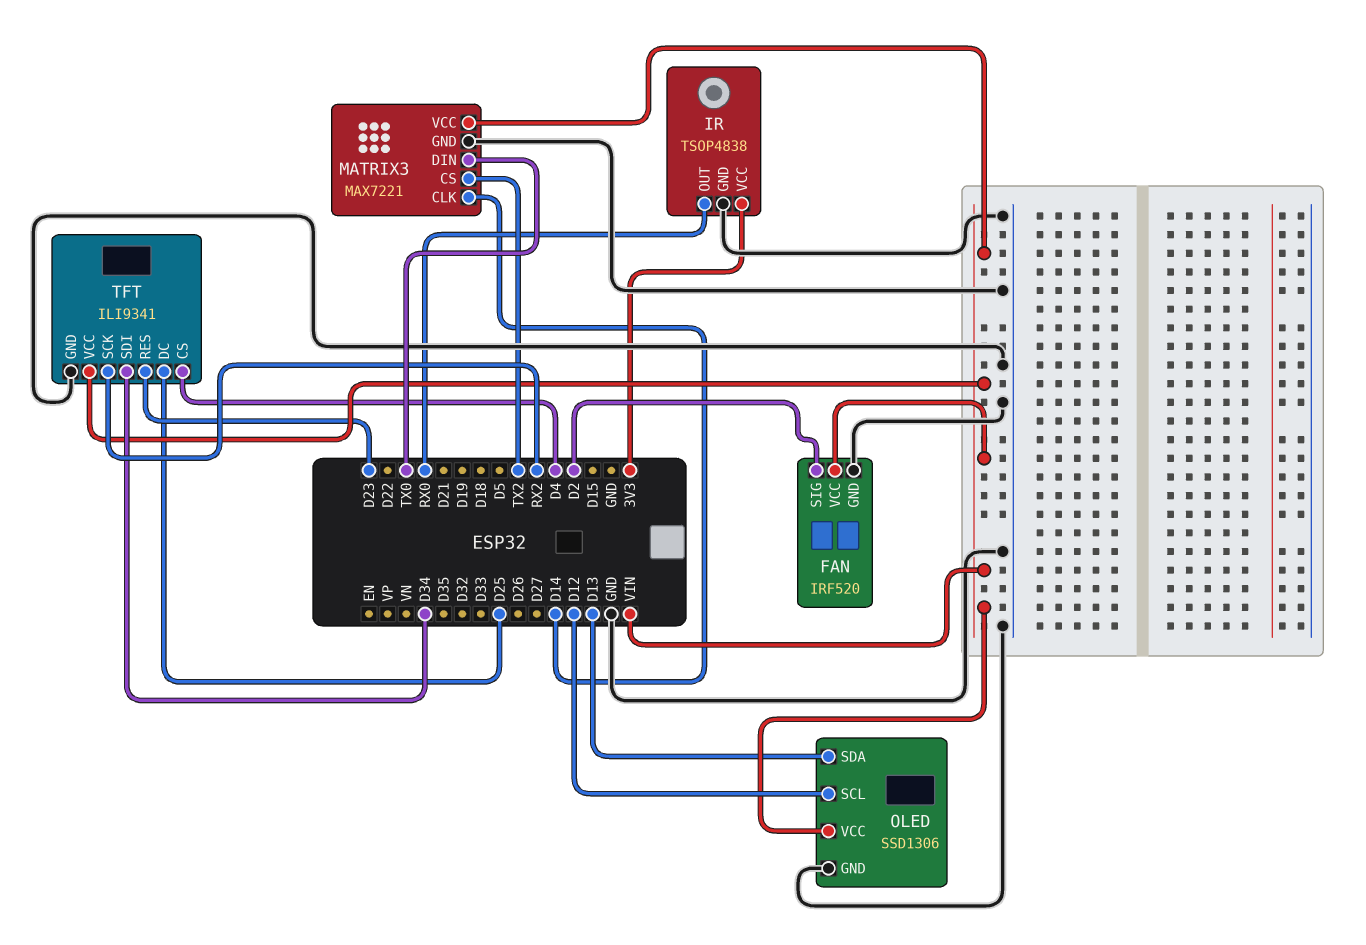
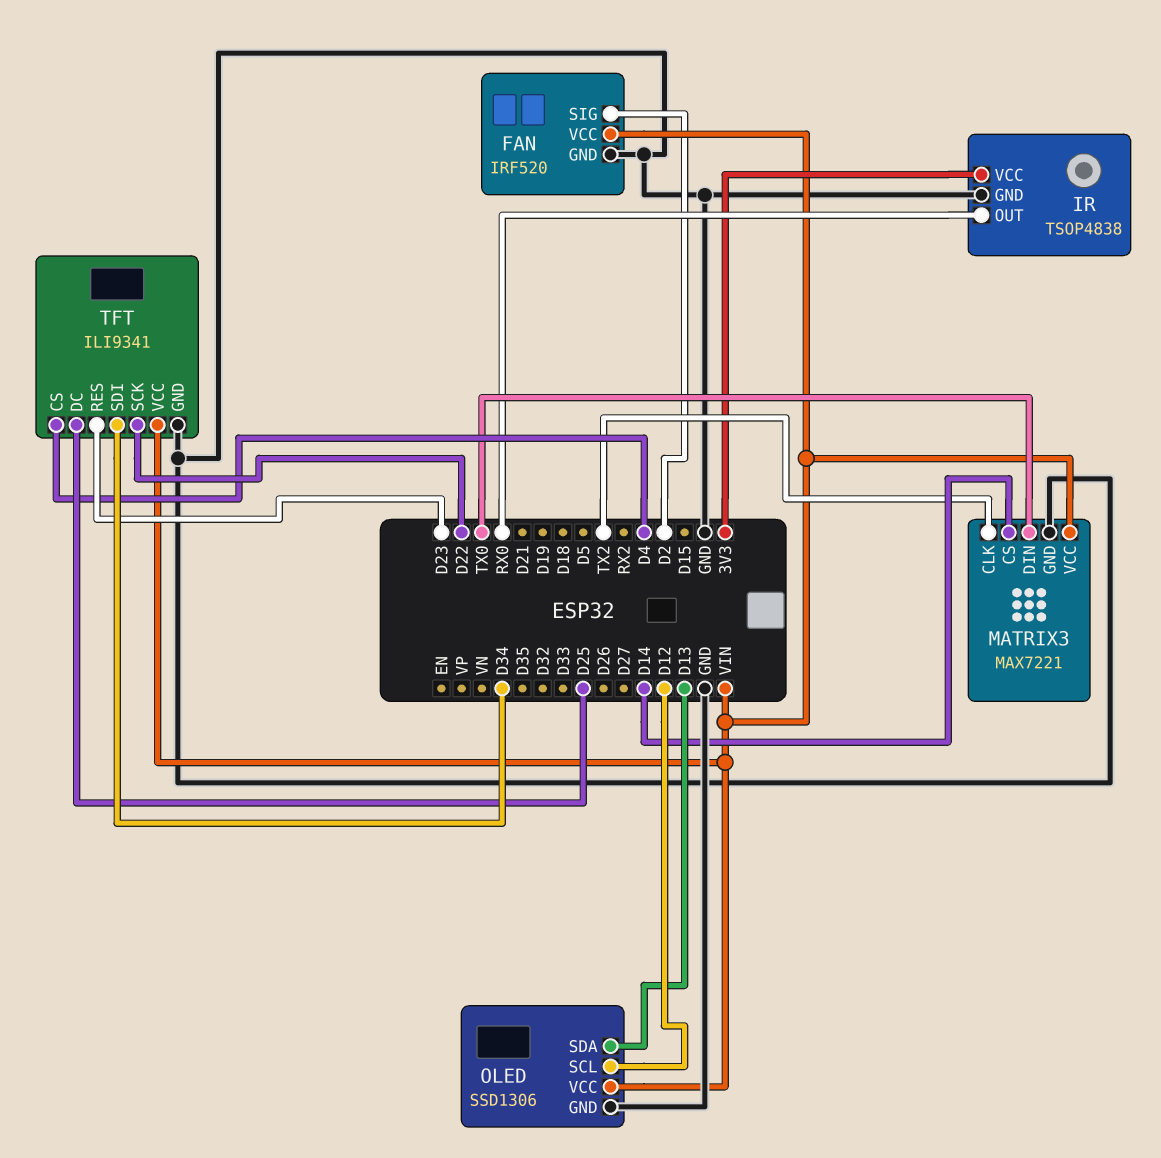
MATRIX3 pin CLK: D14 -> TX2
MATRIX3 pin CS: TX2 -> D14
TFT pin SCK: RX2 -> D22

